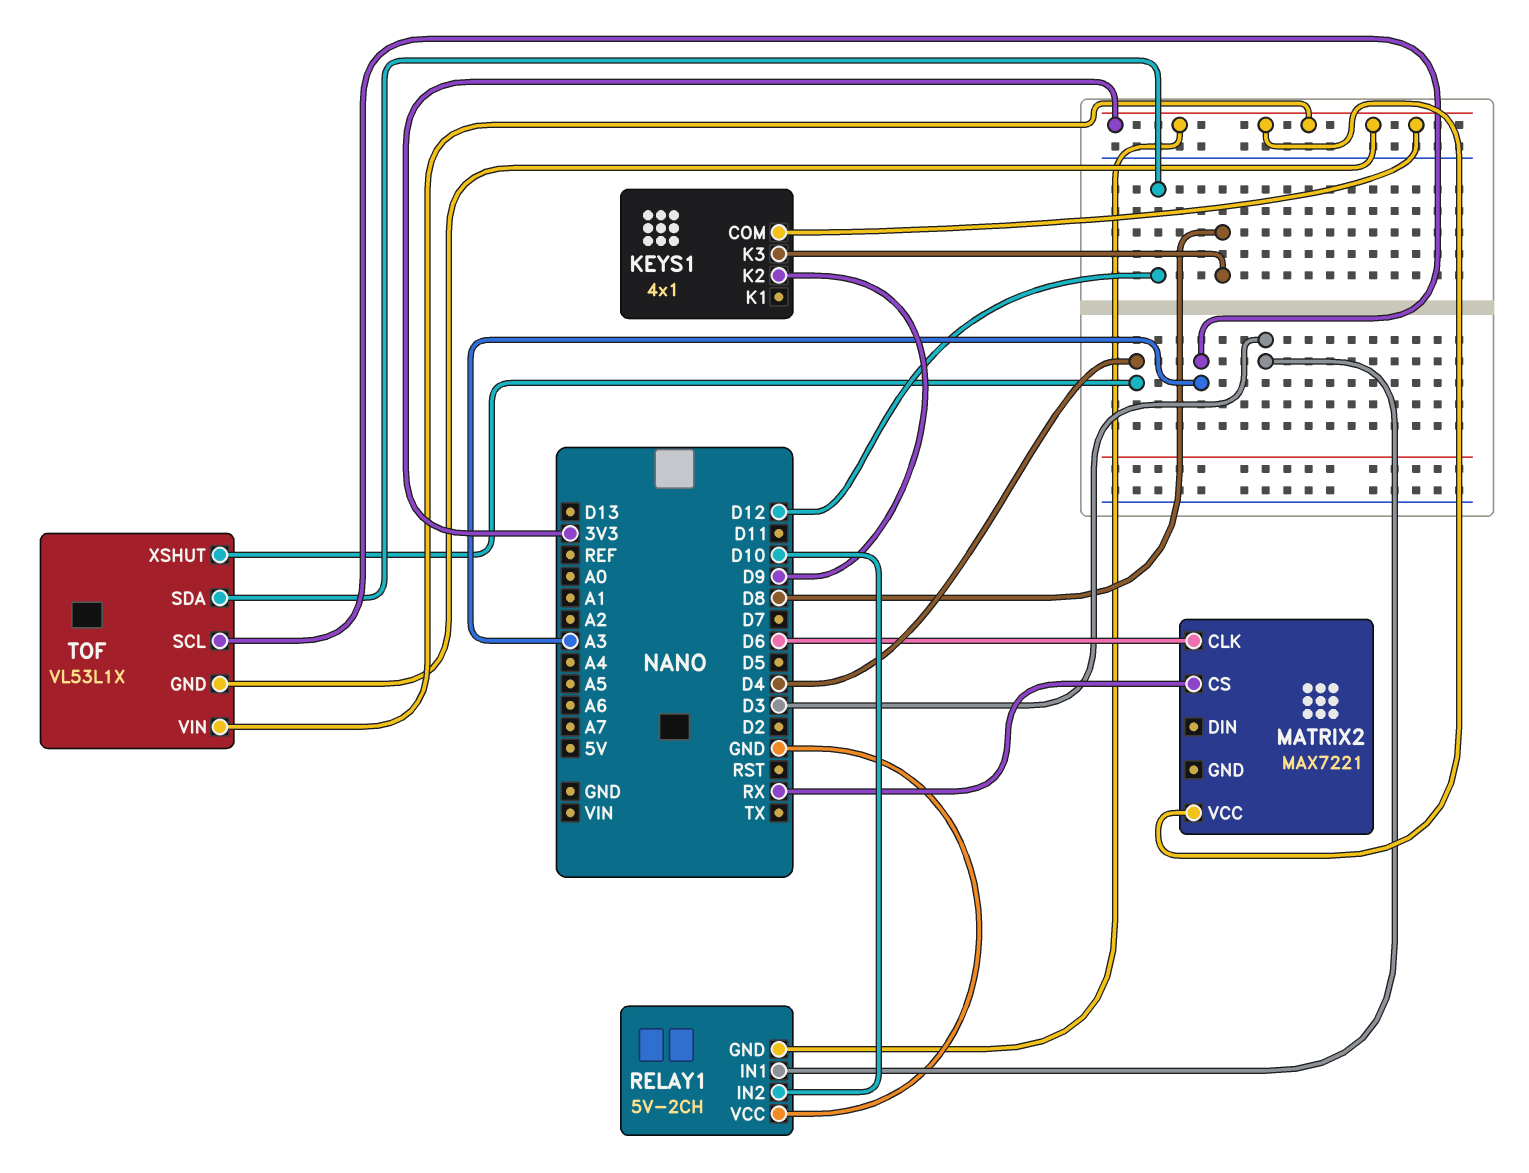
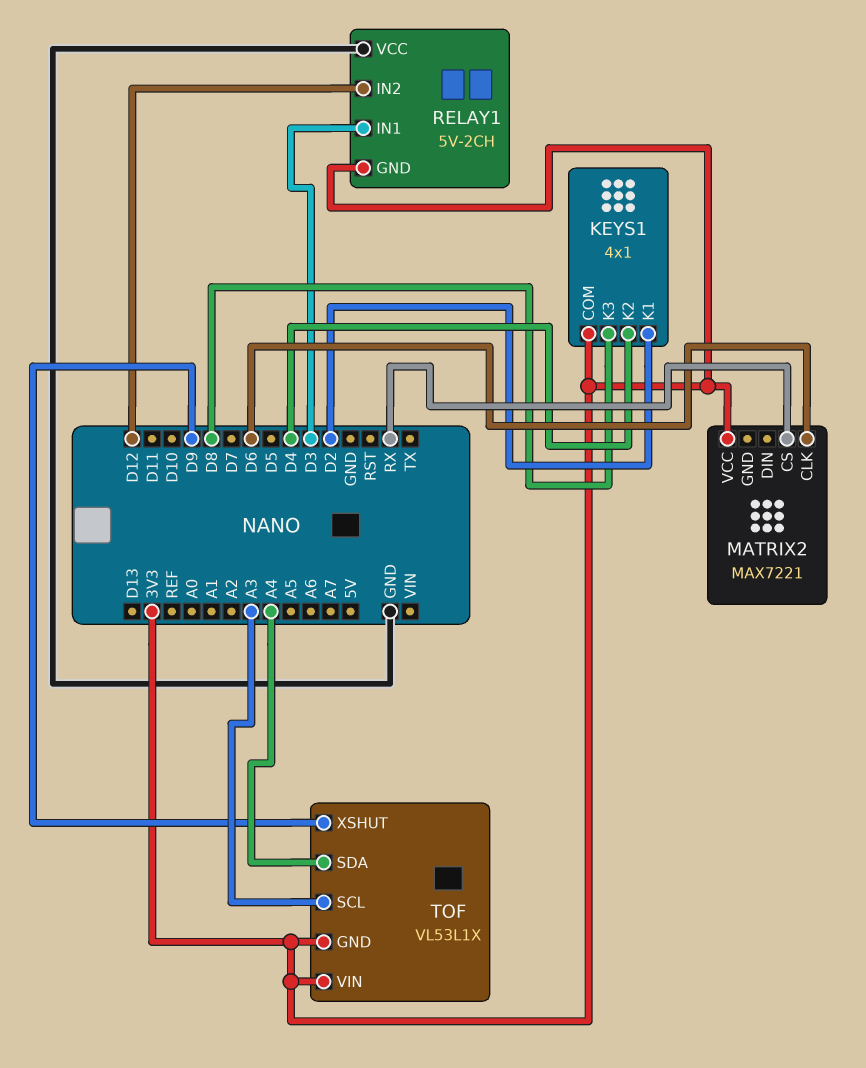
KEYS1 pin K1: none -> D2
KEYS1 pin K2: D9 -> D4
RELAY1 pin IN2: D10 -> D12
TOF pin SDA: D12 -> A4
TOF pin XSHUT: D4 -> D9

